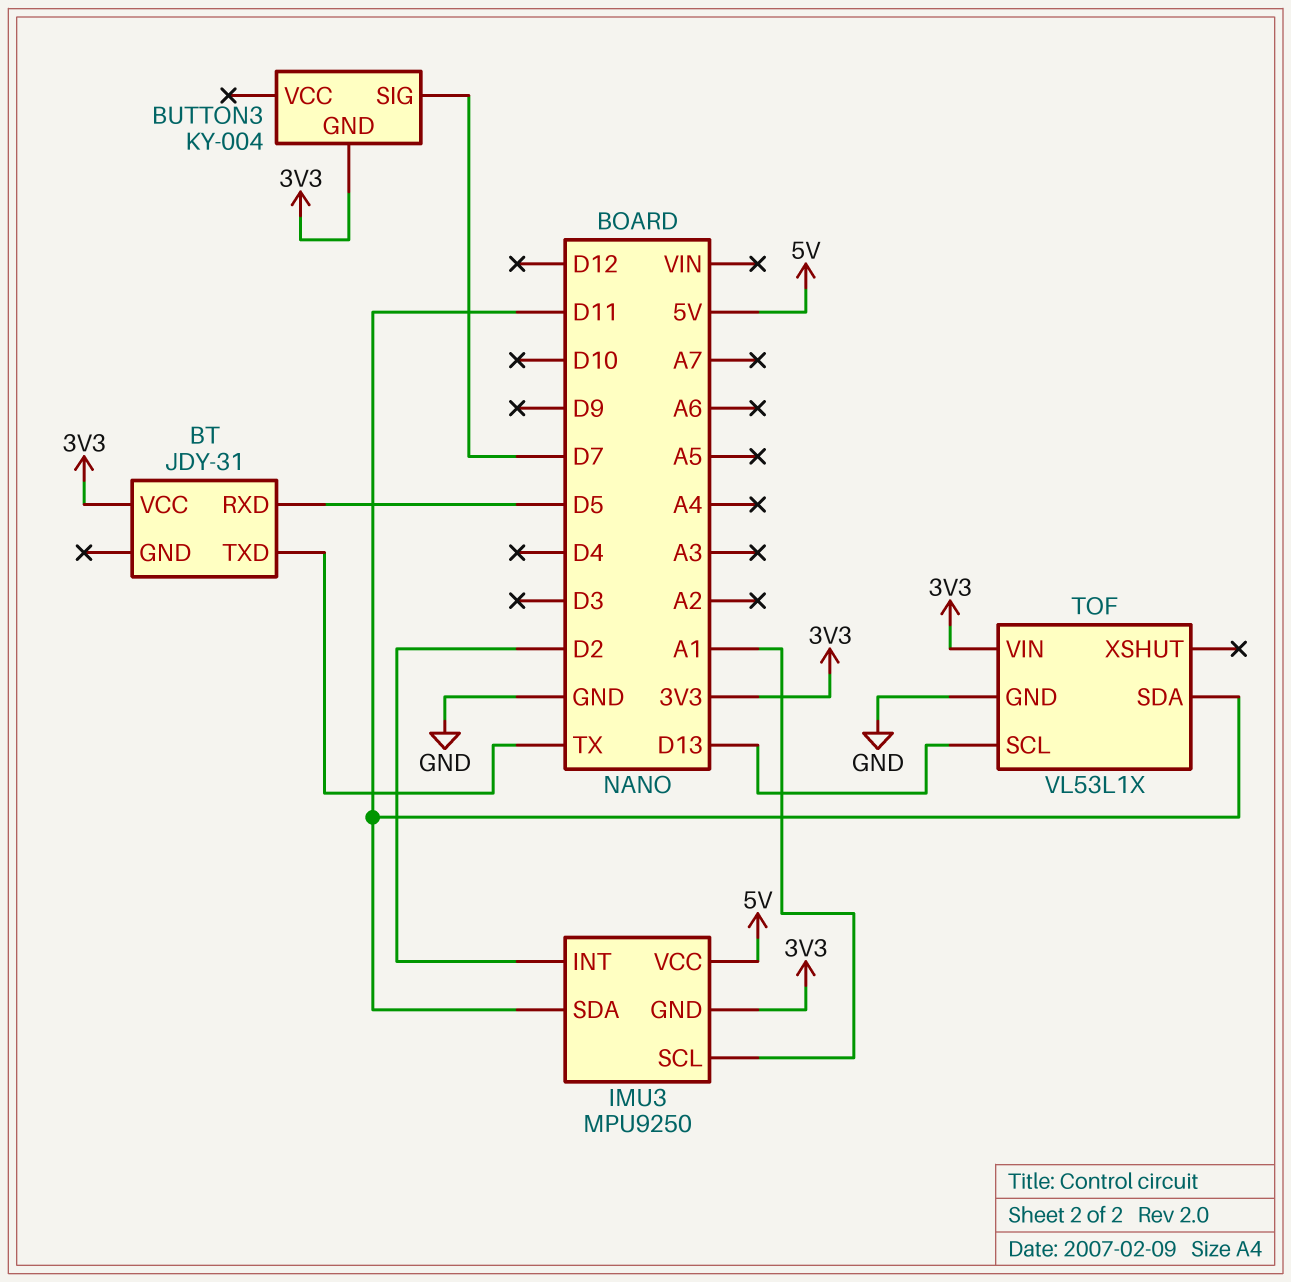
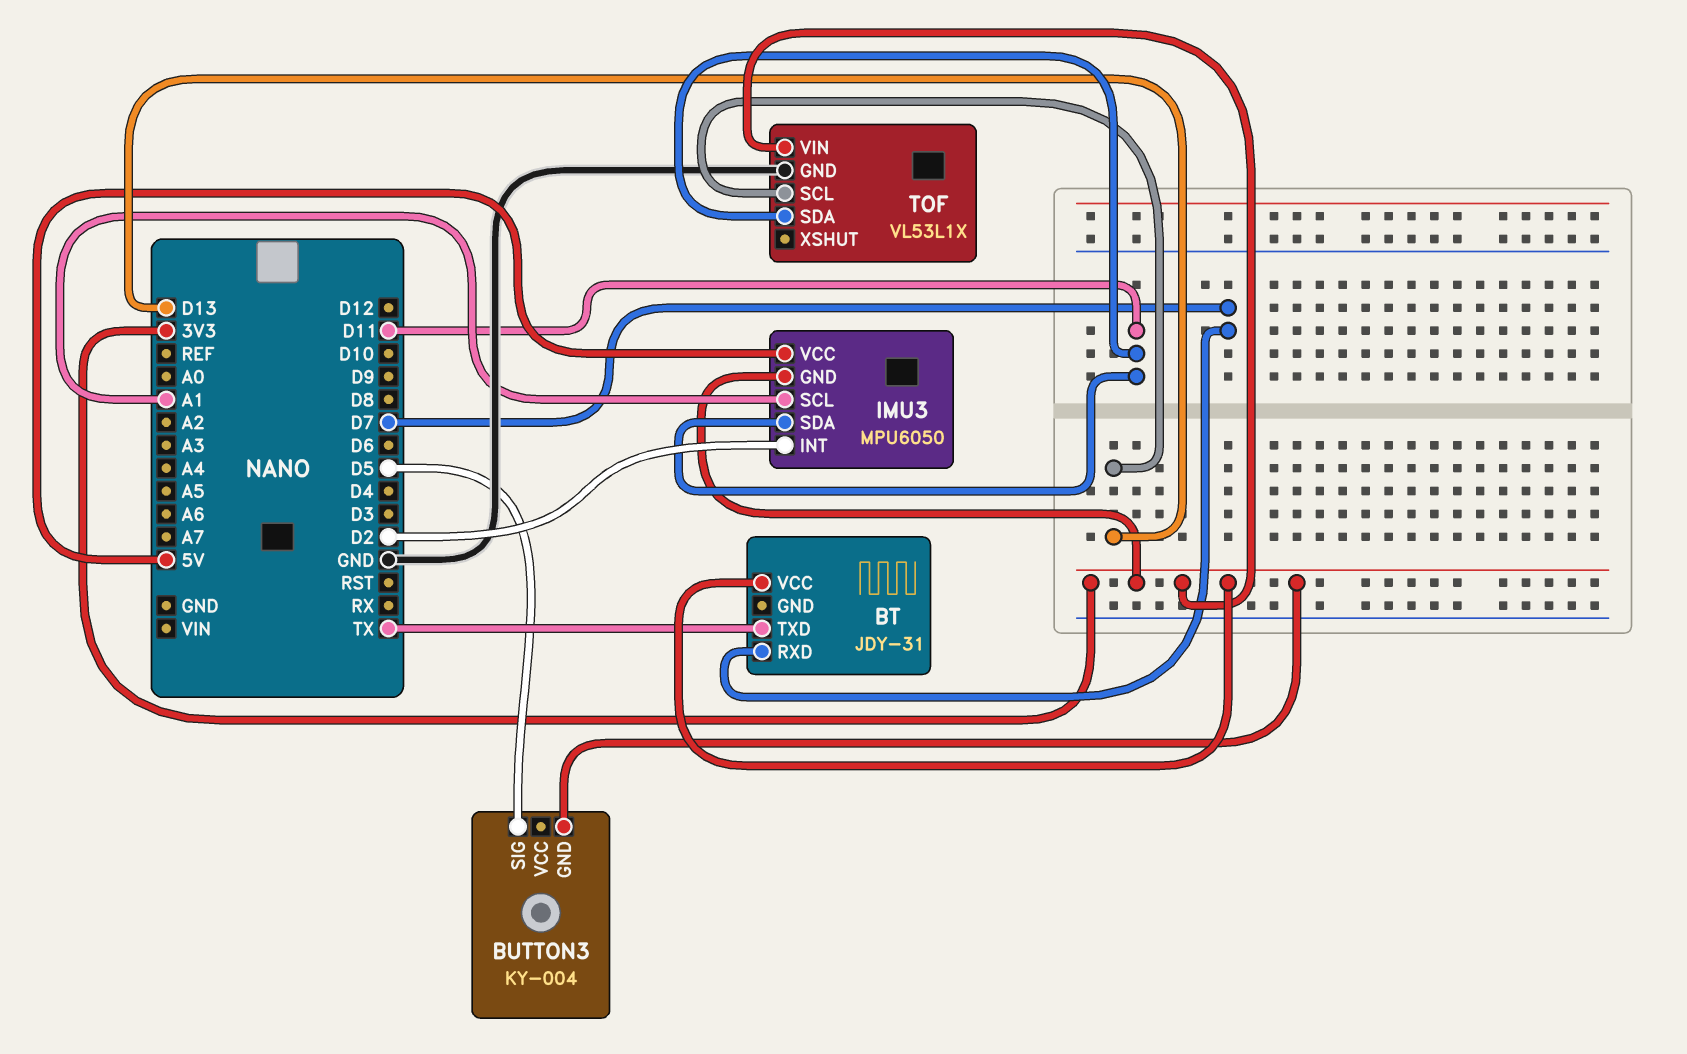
BT pin RXD: D5 -> D7
BUTTON3 pin SIG: D7 -> D5
IMU3: MPU9250 -> MPU6050

